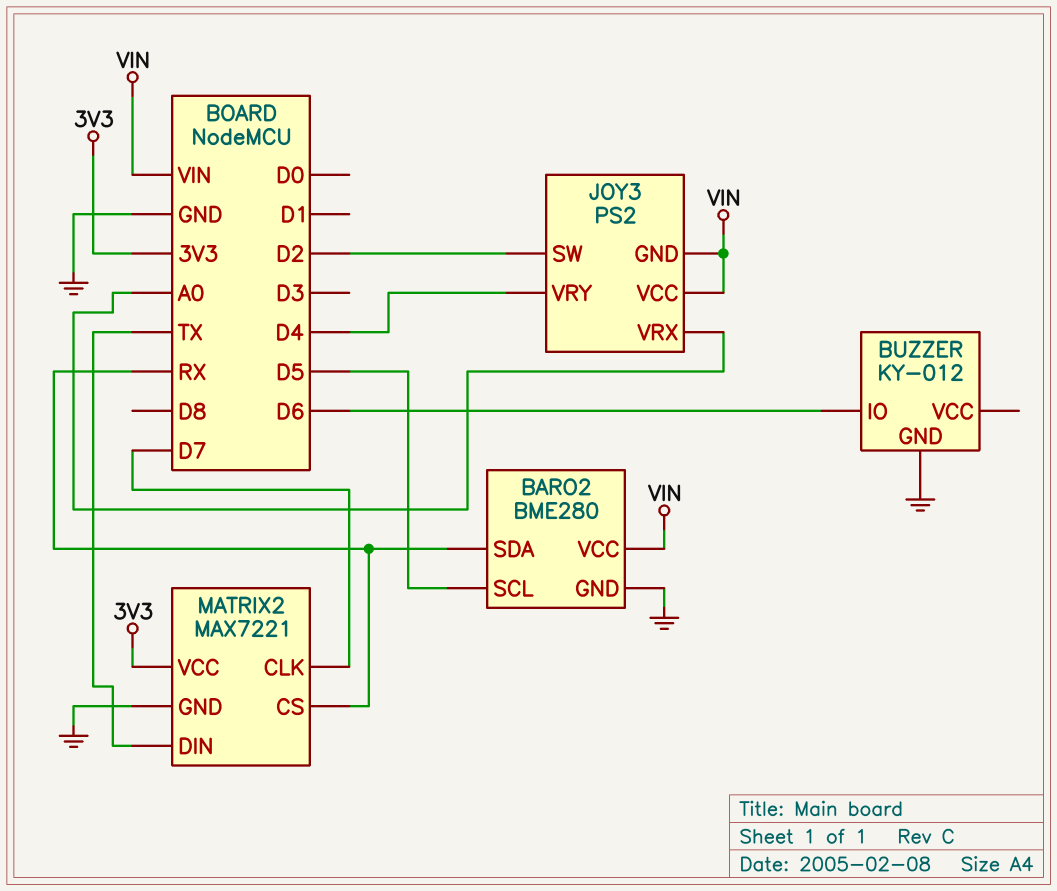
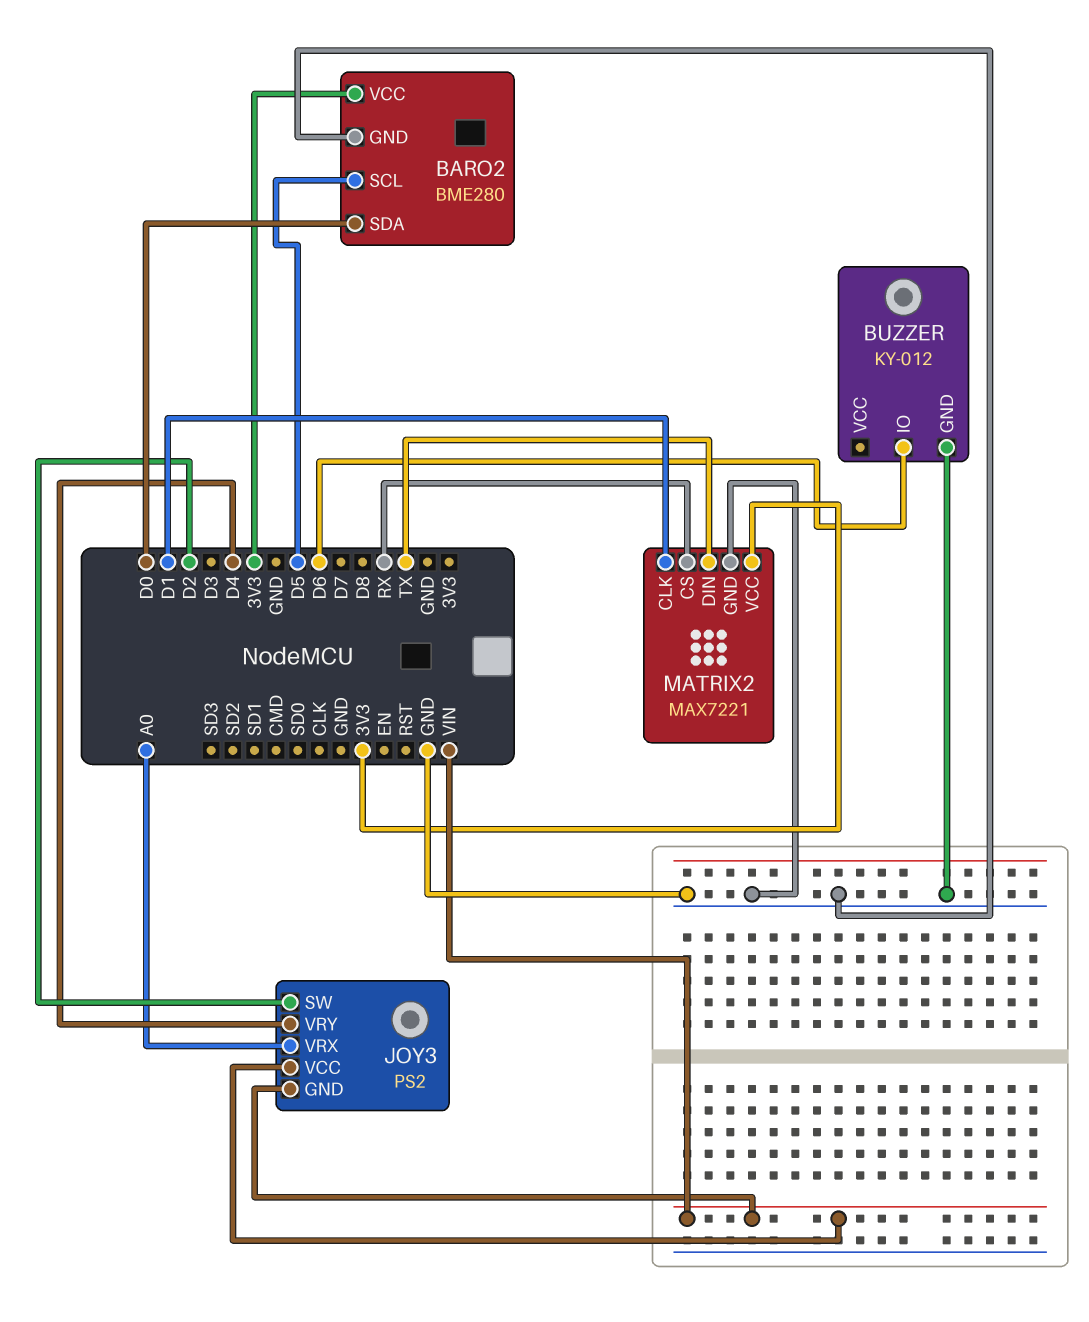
BARO2 pin SDA: RX -> D0
BARO2 pin VCC: VIN -> 3V3
MATRIX2 pin CLK: D7 -> D1

